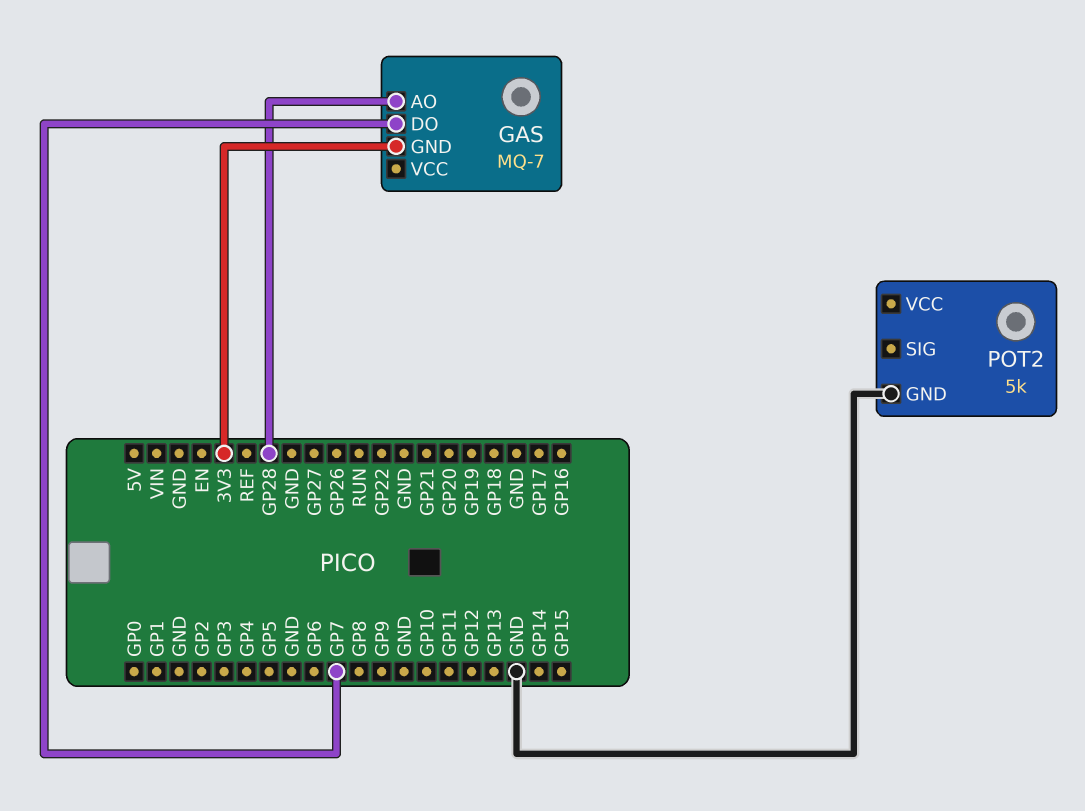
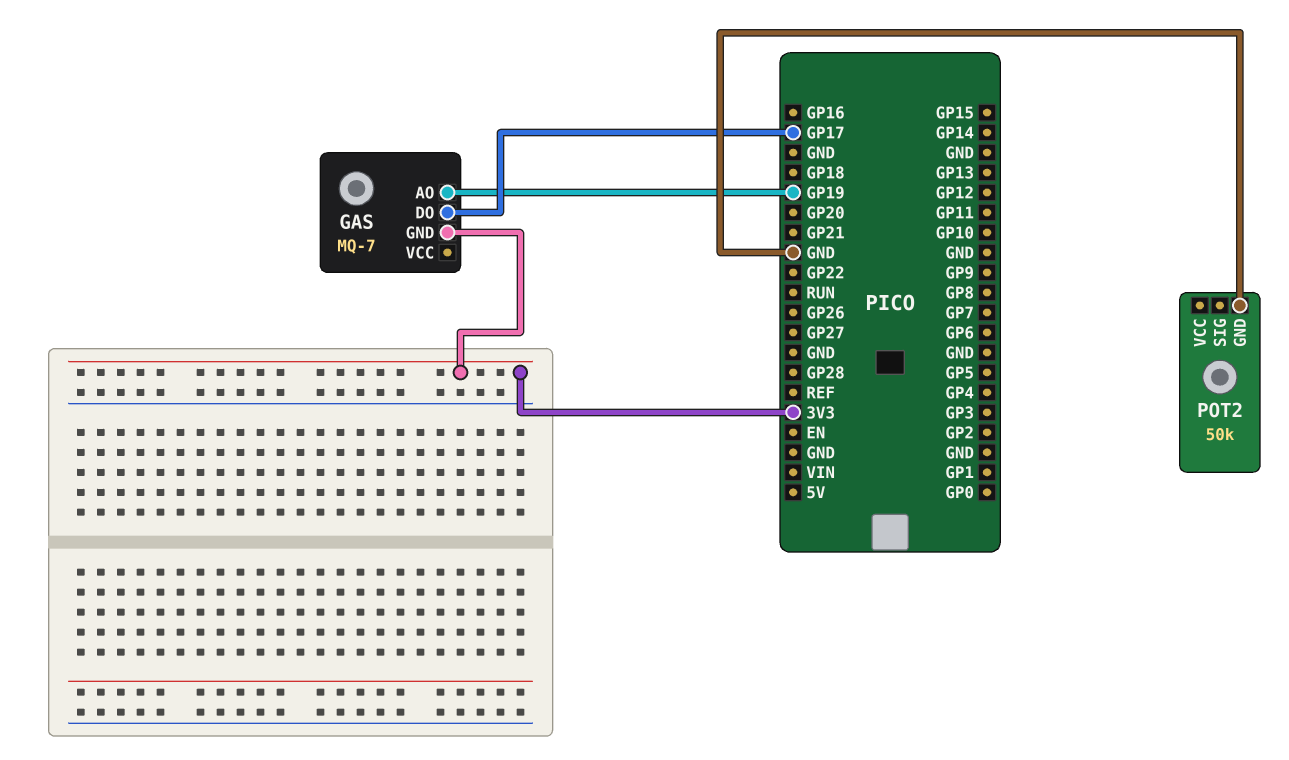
GAS pin AO: GP28 -> GP19
GAS pin DO: GP7 -> GP17
POT2: 5k -> 50k

